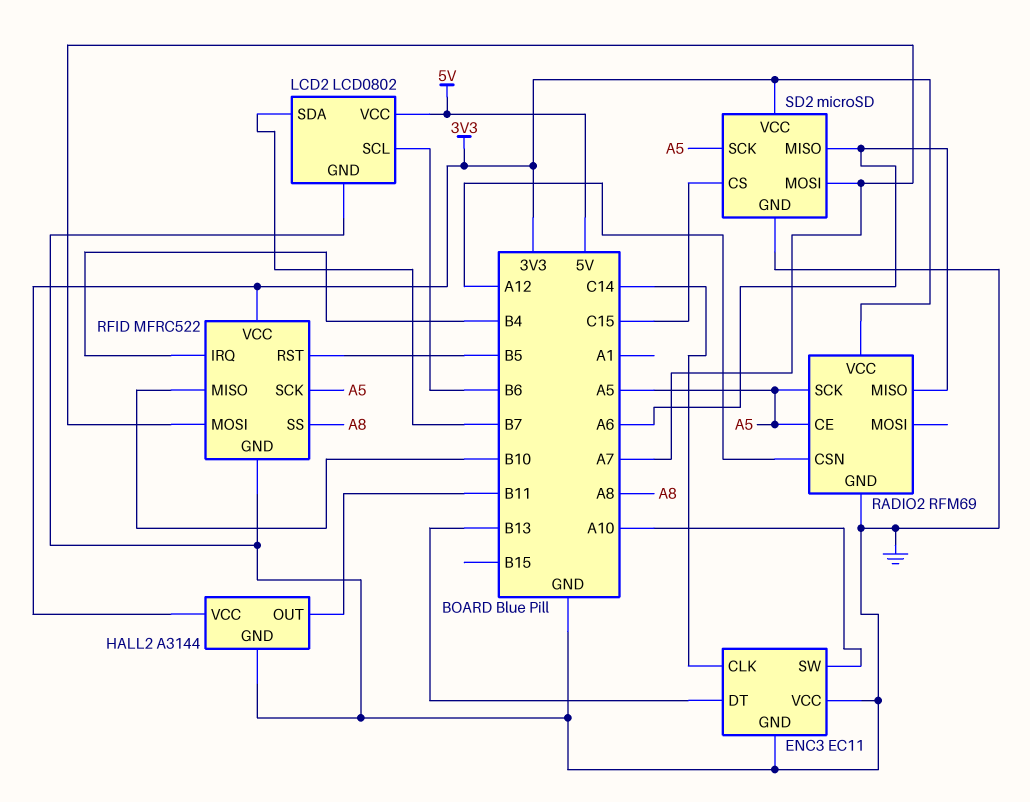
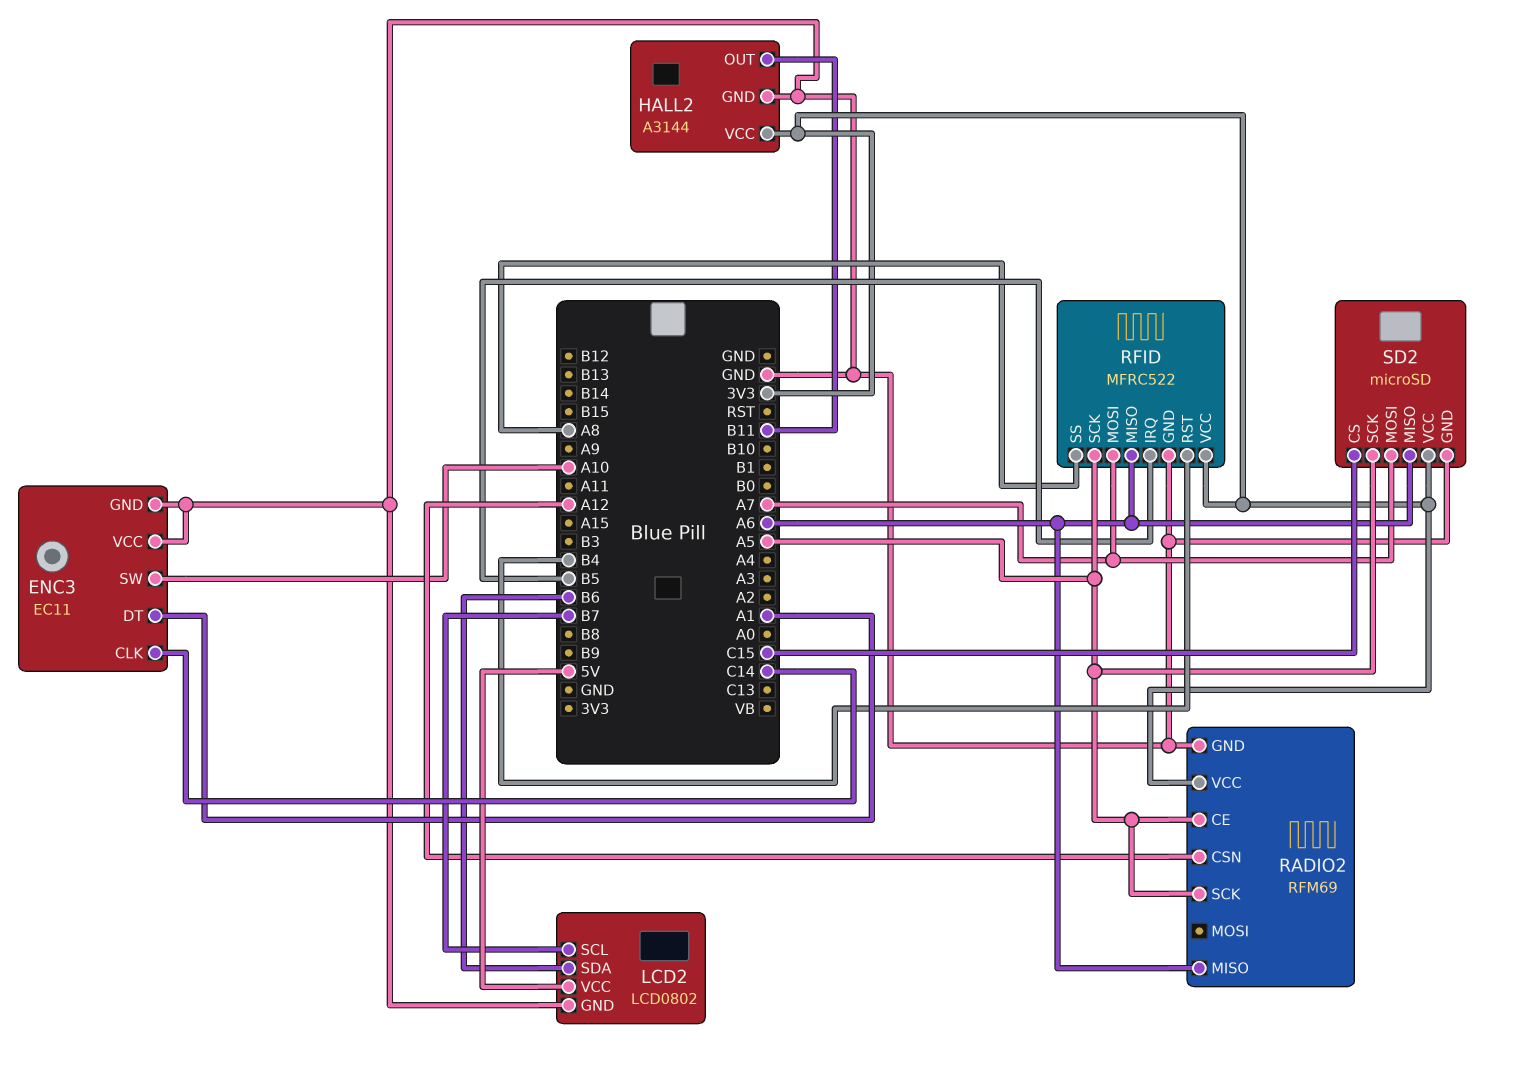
ENC3 pin DT: B13 -> A1
LCD2 pin SCL: B6 -> B7
LCD2 pin SDA: B7 -> B6
RFID pin IRQ: B4 -> B5
RFID pin MISO: B10 -> A6
RFID pin RST: B5 -> B4

